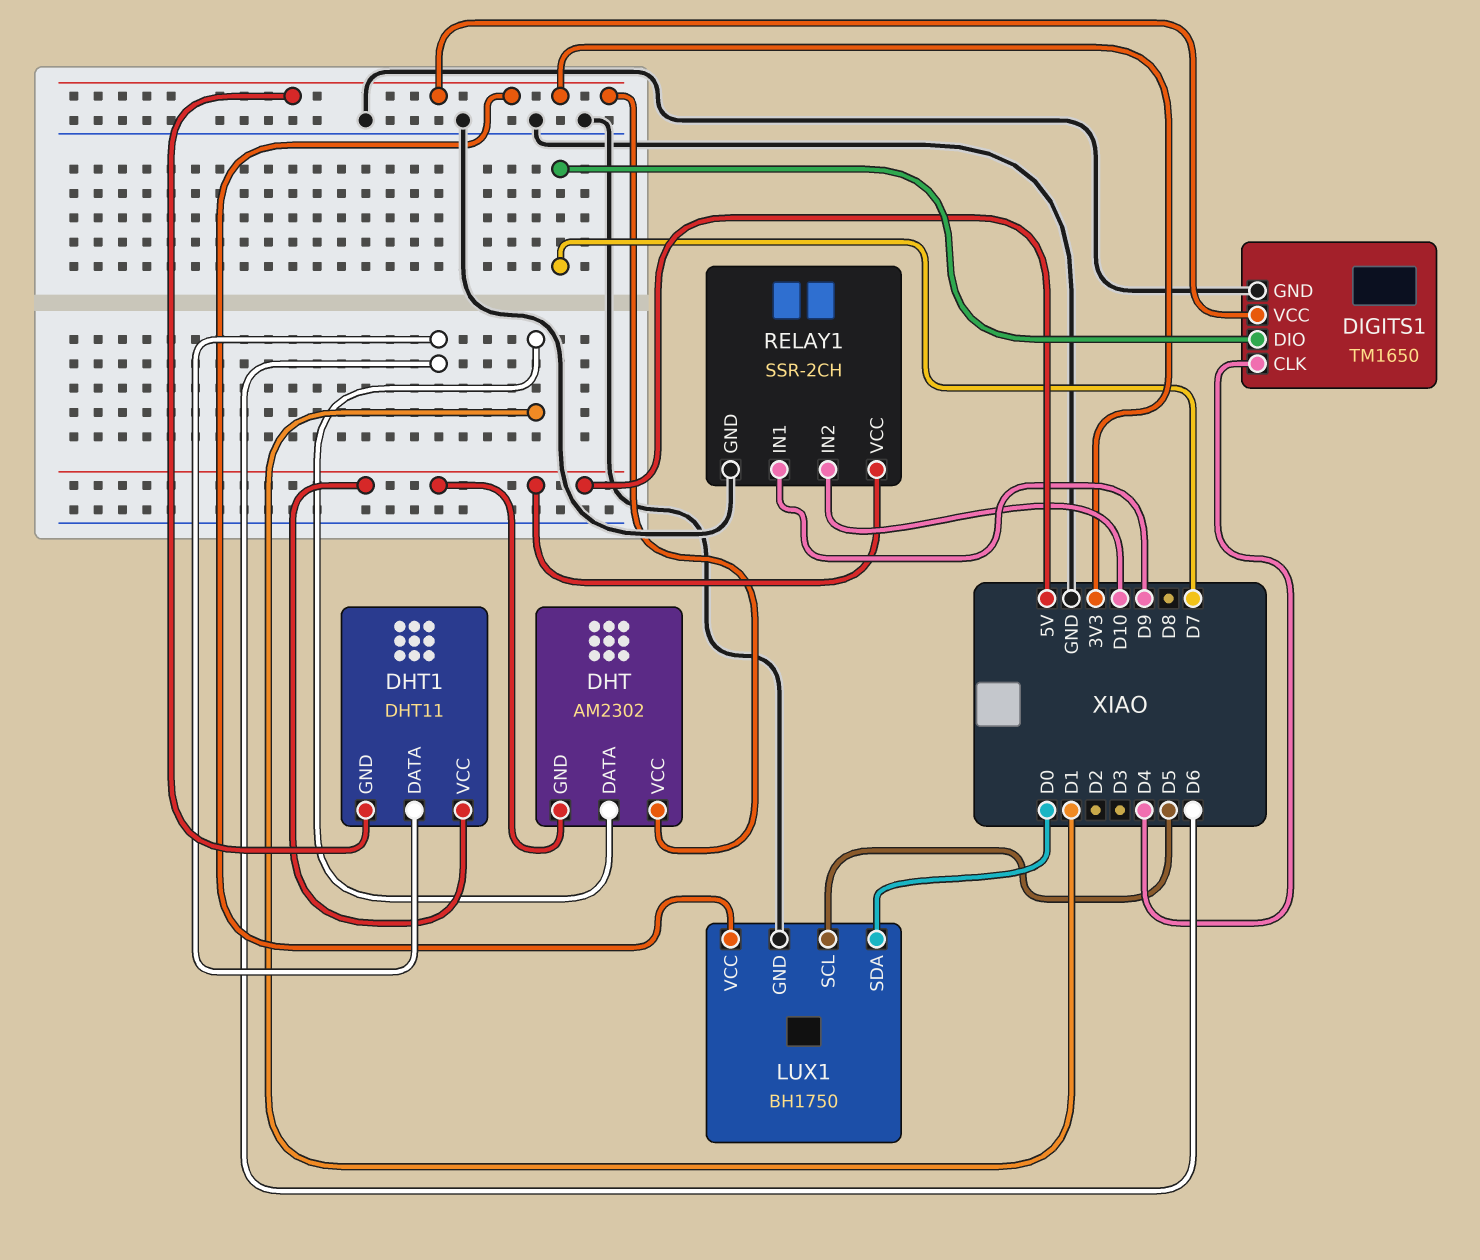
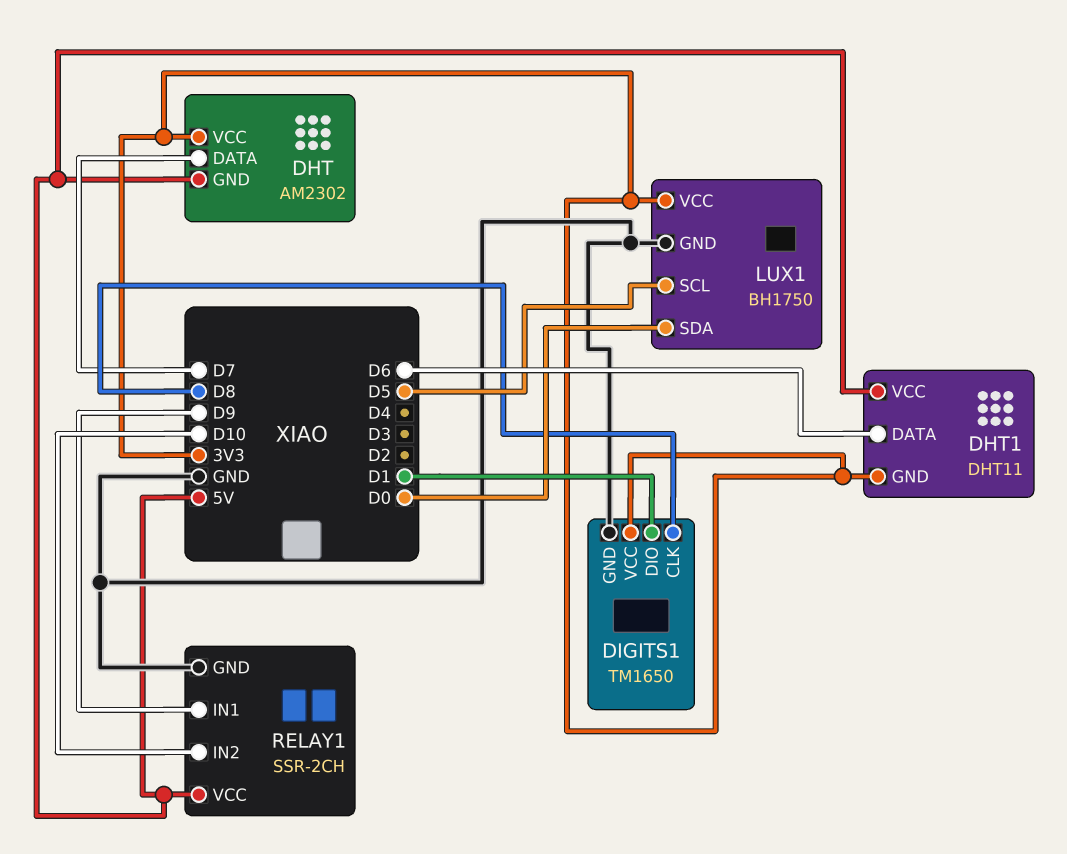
DHT pin DATA: D1 -> D7
DIGITS1 pin CLK: D4 -> D8
DIGITS1 pin DIO: D7 -> D1

